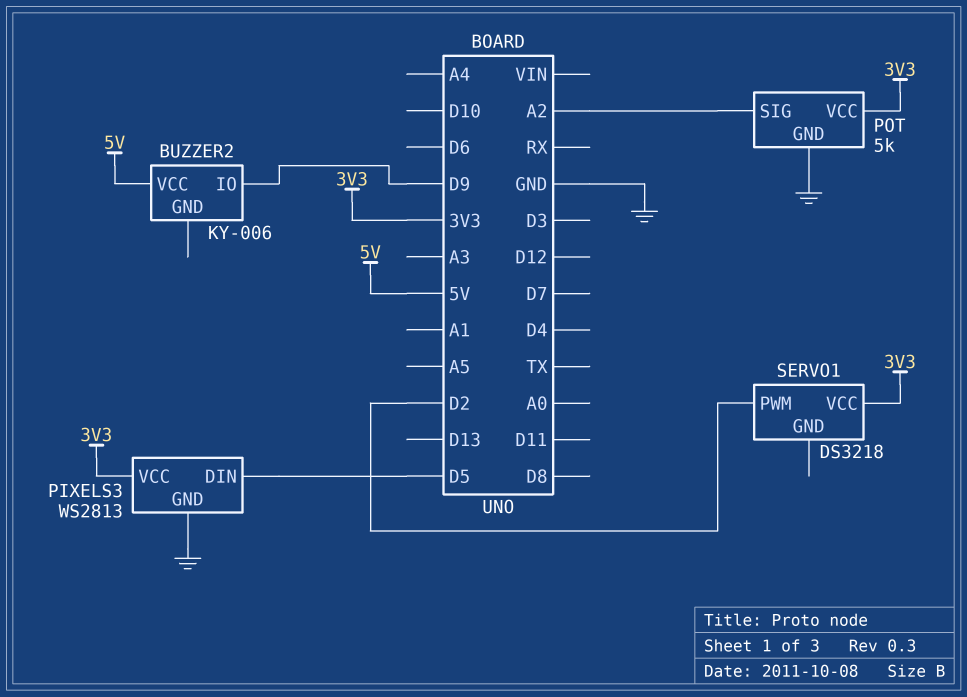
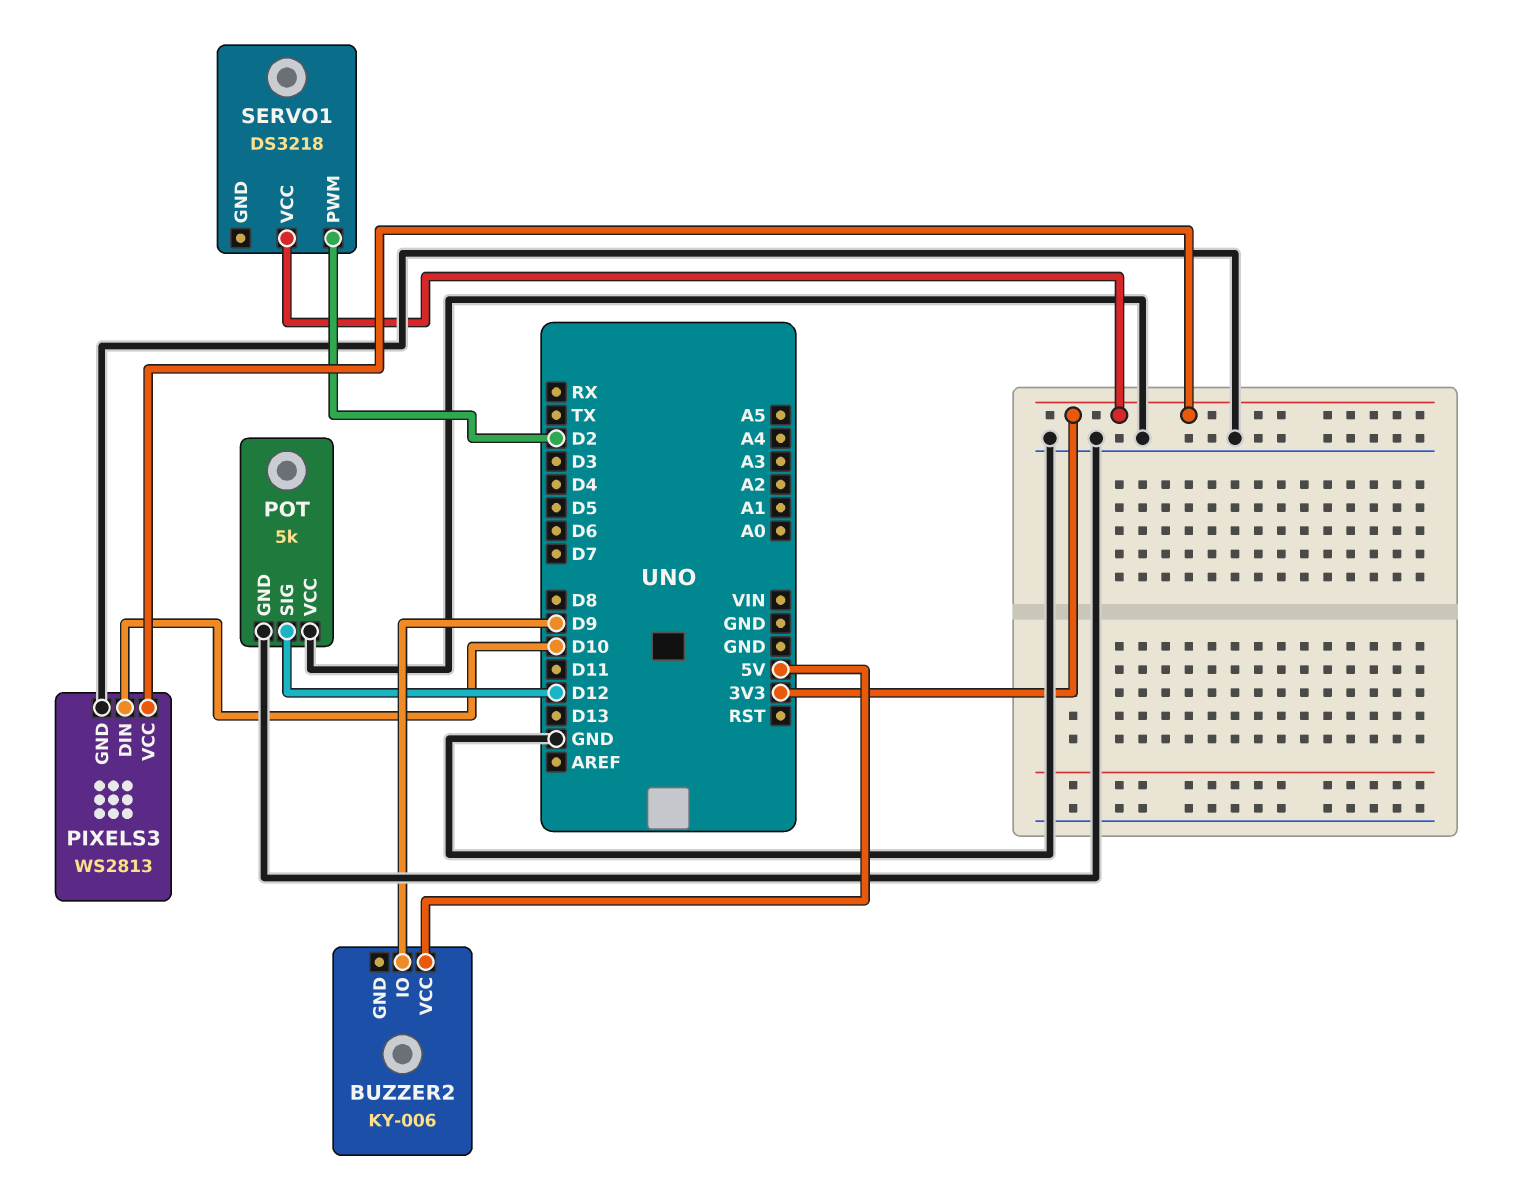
PIXELS3 pin DIN: D5 -> D10
POT pin SIG: A2 -> D12
POT pin VCC: 3V3 -> GND

